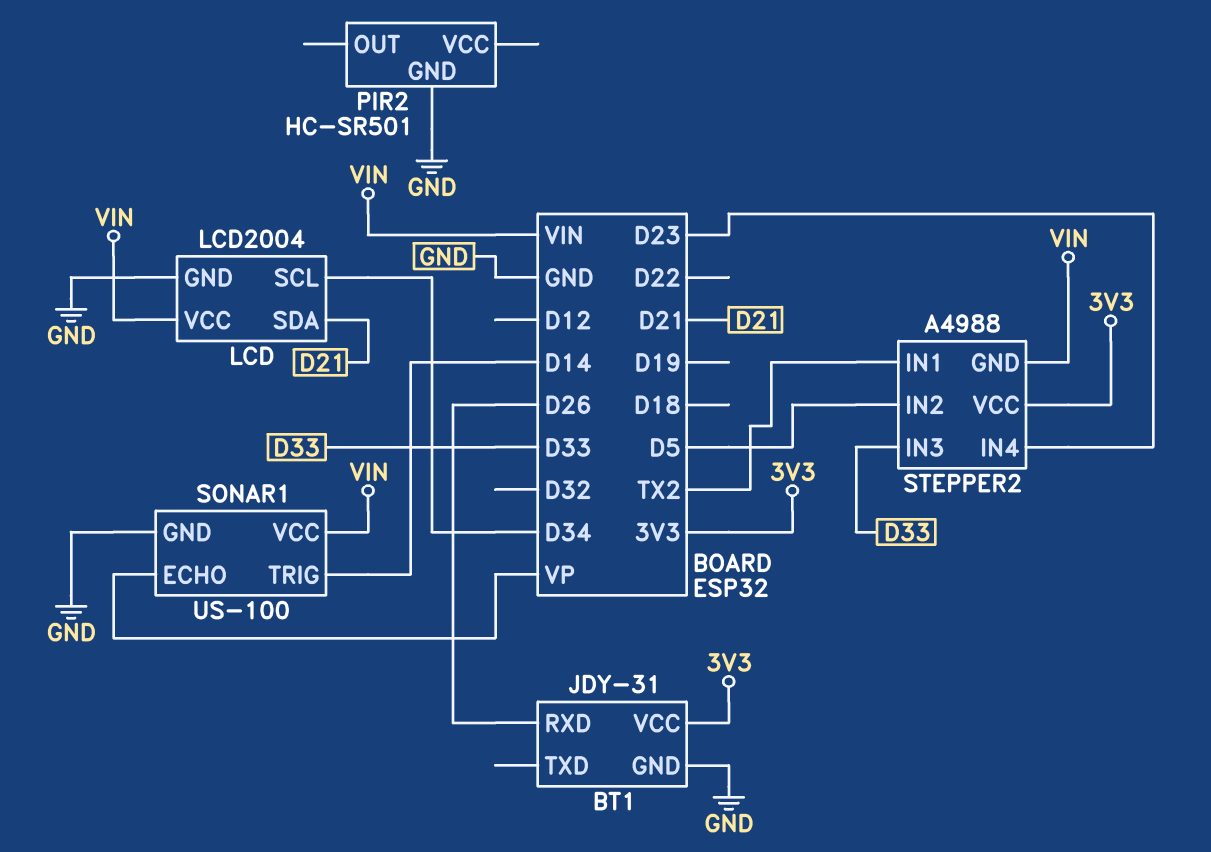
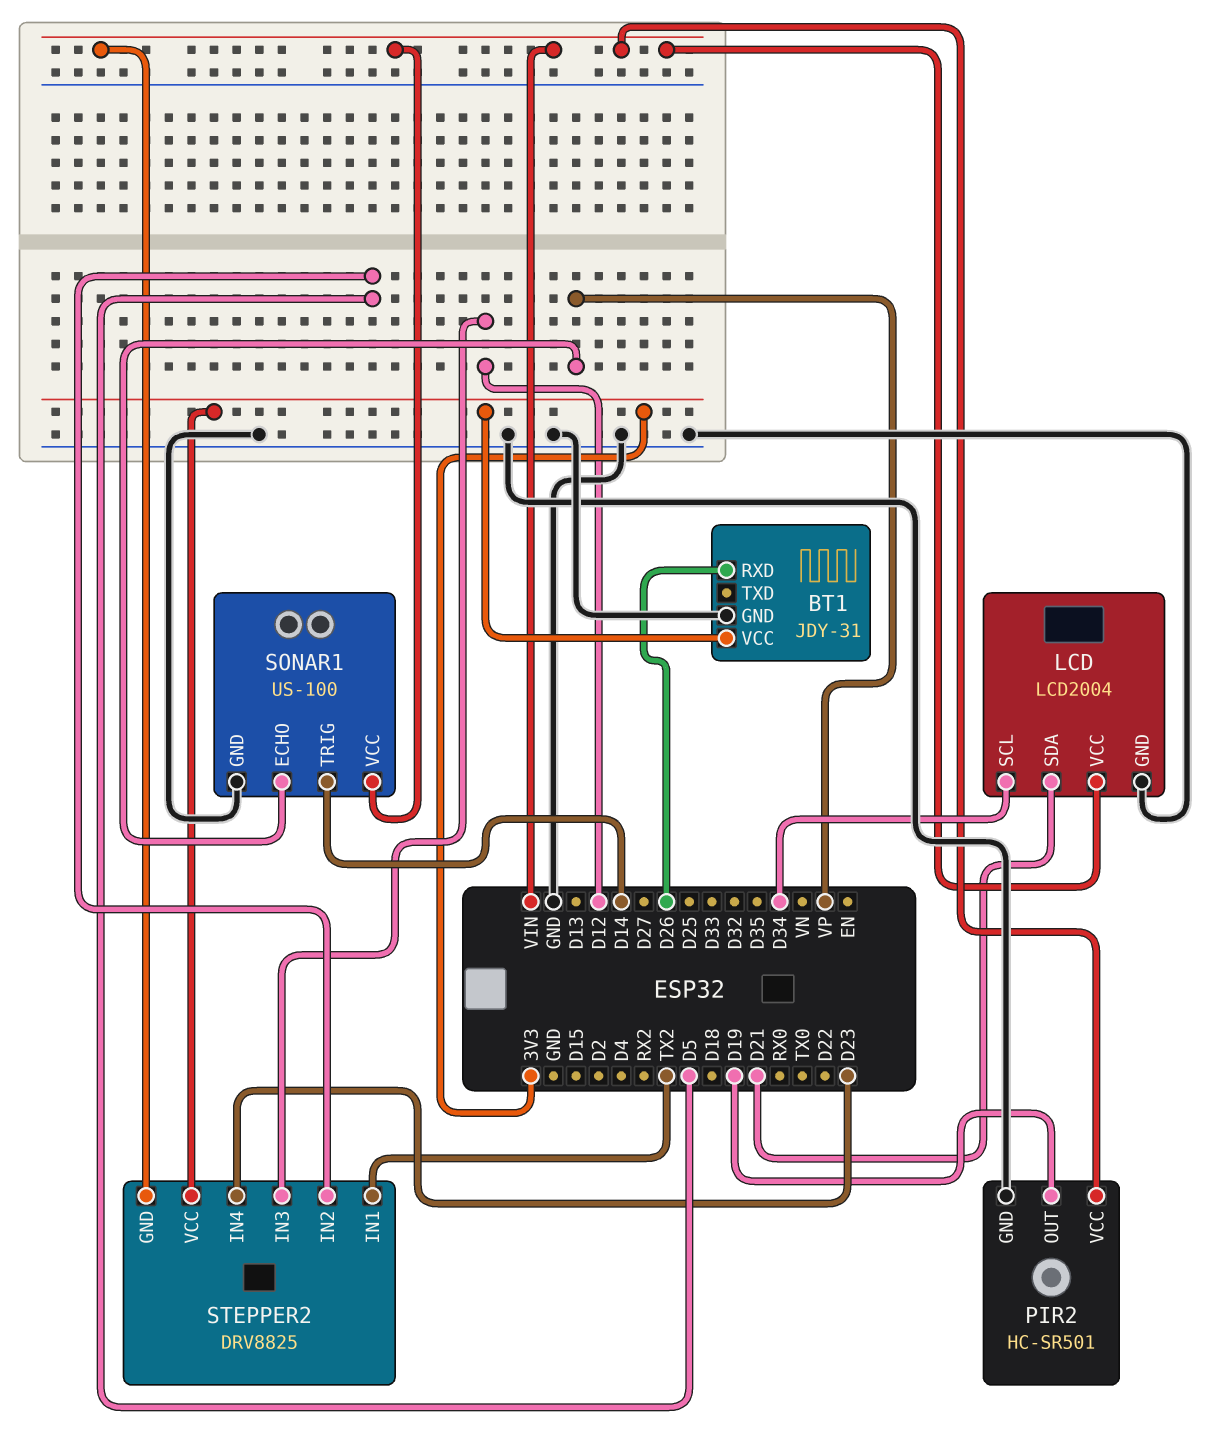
PIR2 pin OUT: none -> D19
PIR2 pin VCC: none -> VIN
STEPPER2: A4988 -> DRV8825
STEPPER2 pin IN3: D33 -> D12

